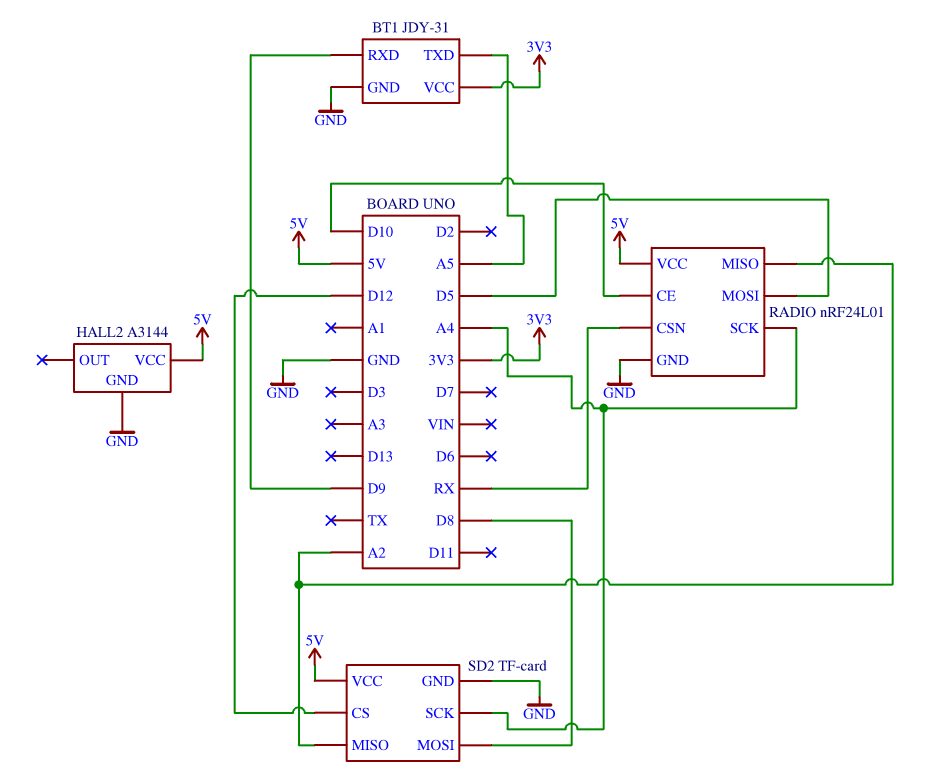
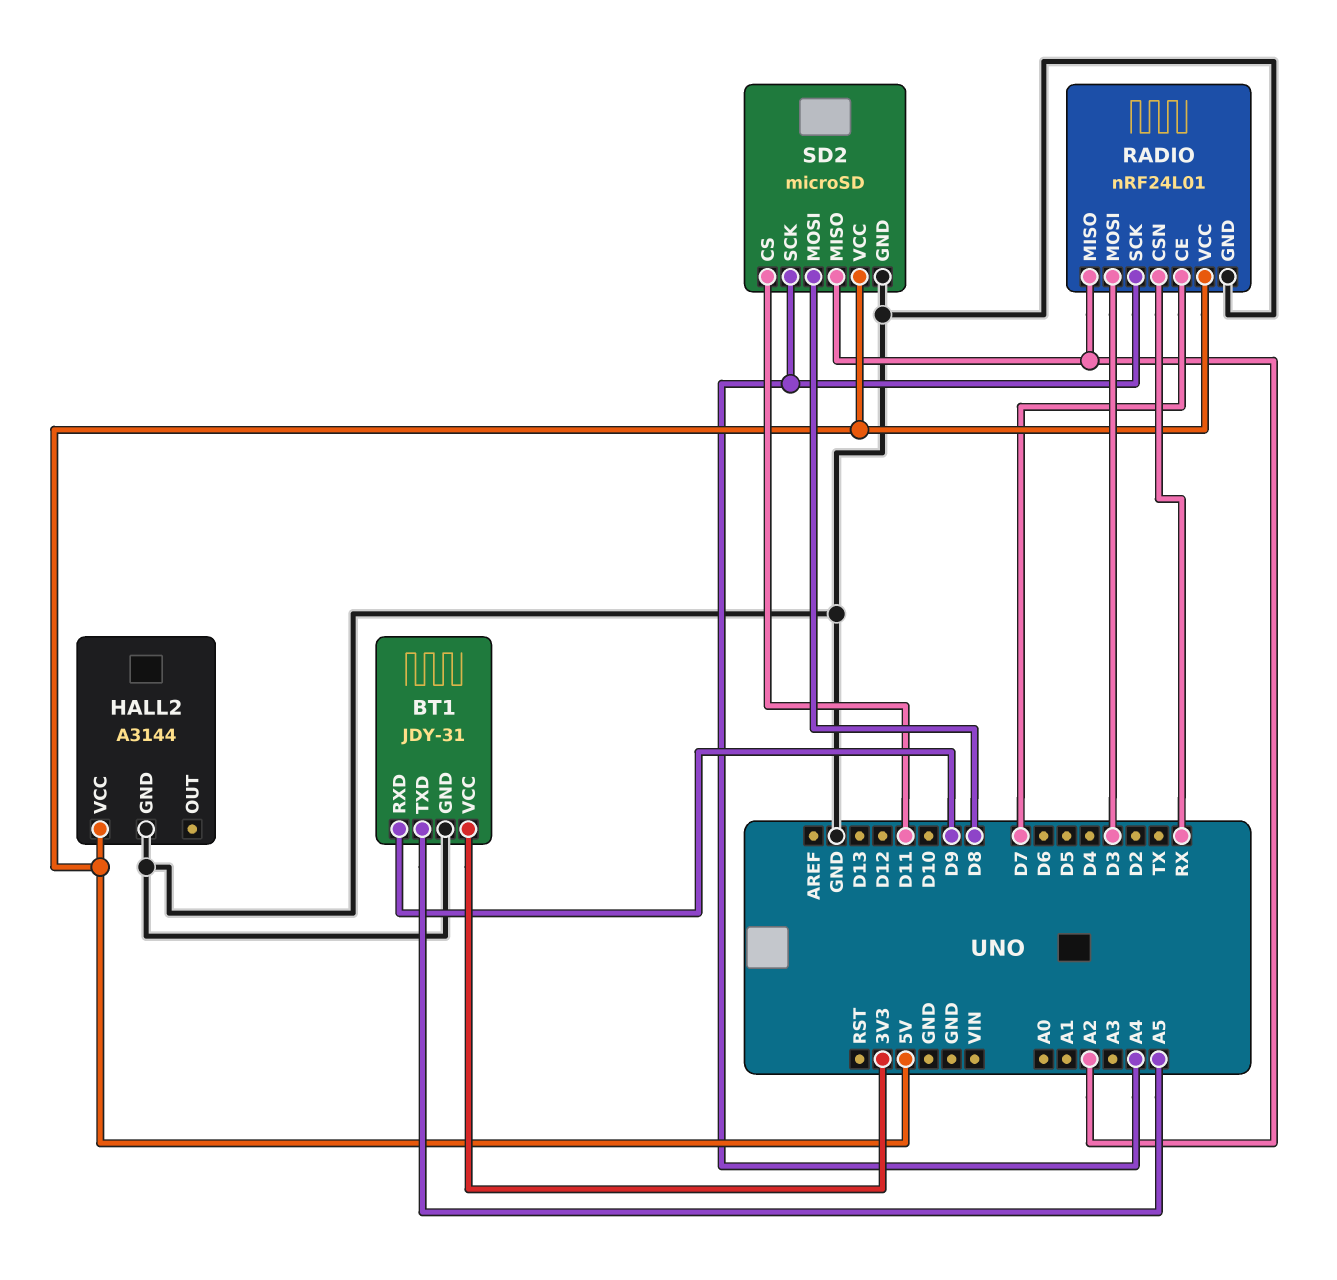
RADIO pin CE: D10 -> D7
RADIO pin MOSI: D5 -> D3
SD2: TF-card -> microSD
SD2 pin CS: D12 -> D11

